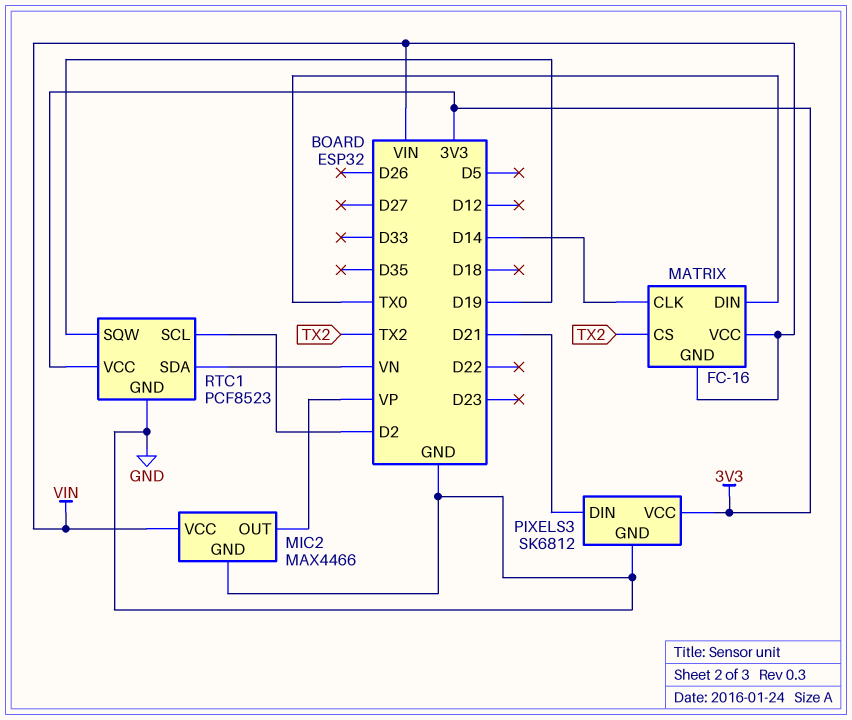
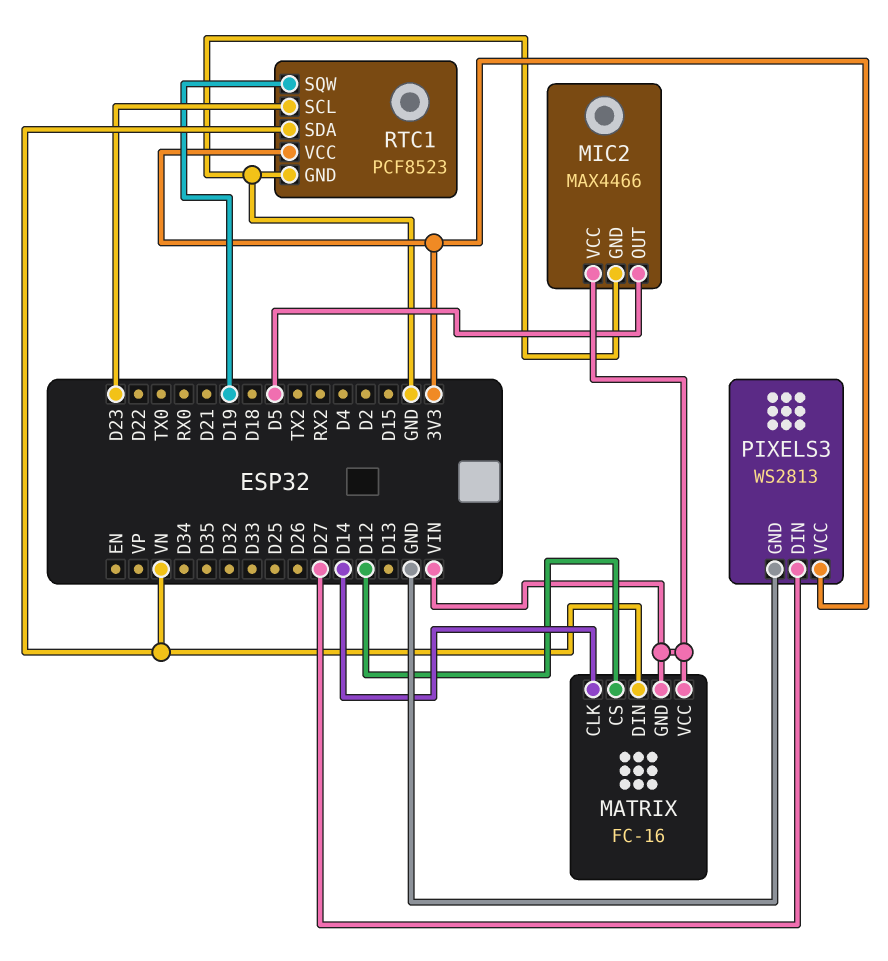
MATRIX pin CS: TX2 -> D12
MATRIX pin DIN: TX0 -> VN
MIC2 pin OUT: VP -> D5
PIXELS3: SK6812 -> WS2813
PIXELS3 pin DIN: D21 -> D27
RTC1 pin SCL: D2 -> D23

